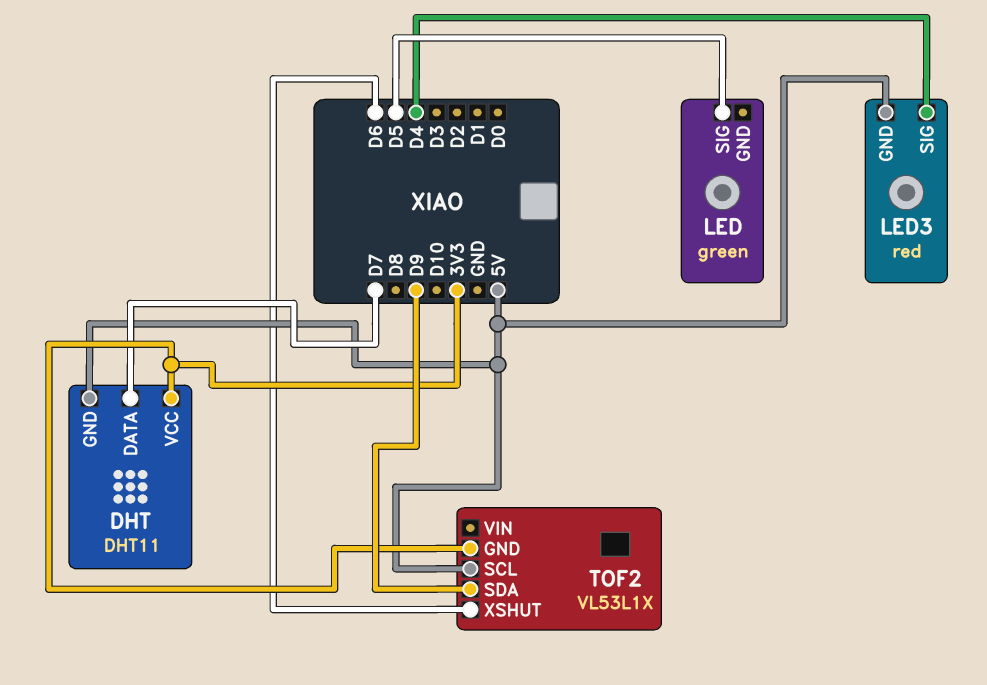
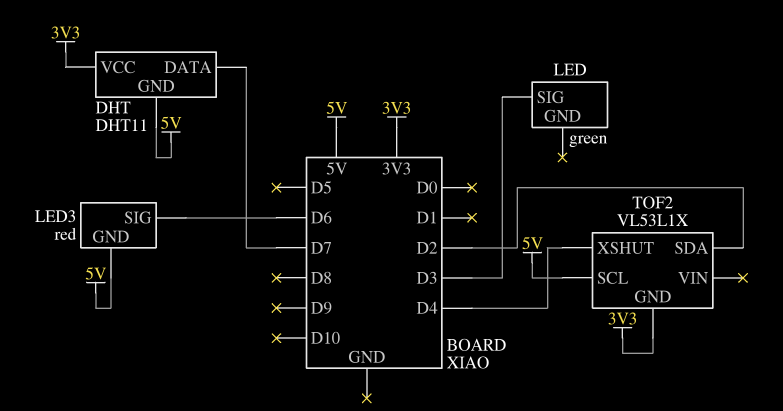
LED pin SIG: D5 -> D3
LED3 pin SIG: D4 -> D6
TOF2 pin SDA: D9 -> D2
TOF2 pin XSHUT: D6 -> D4

